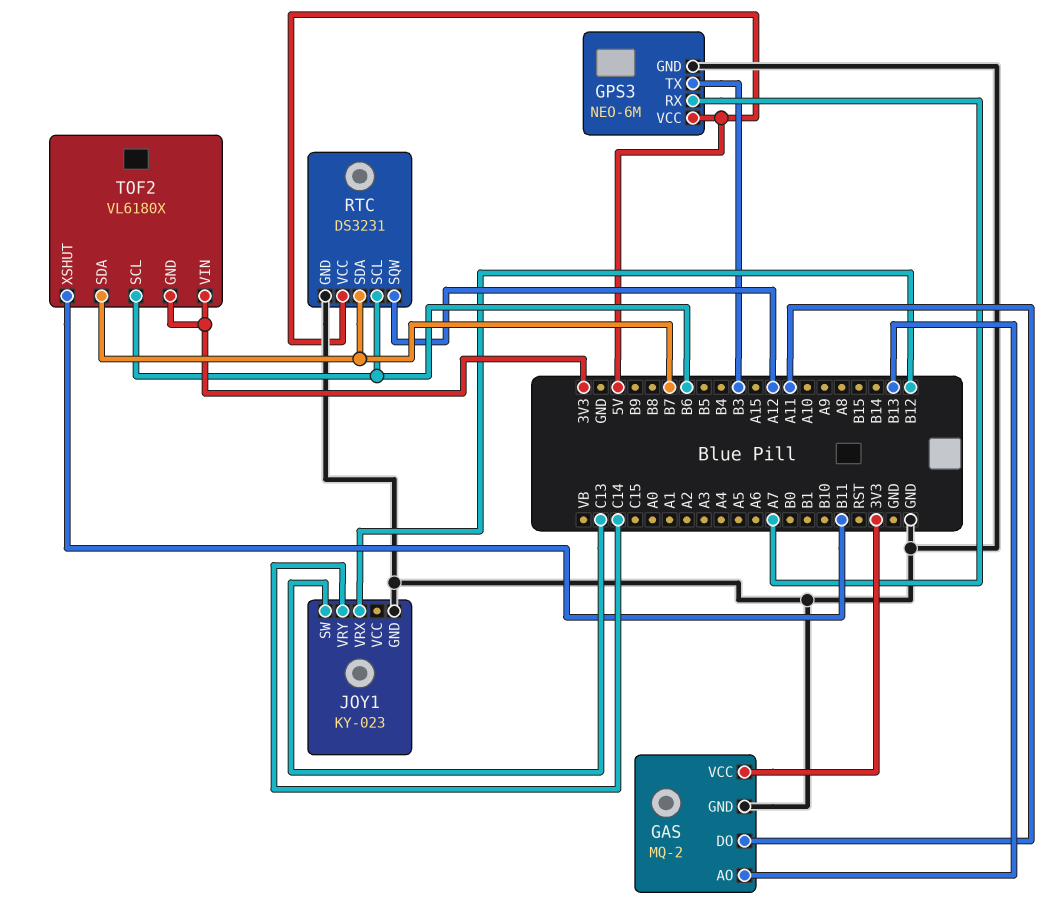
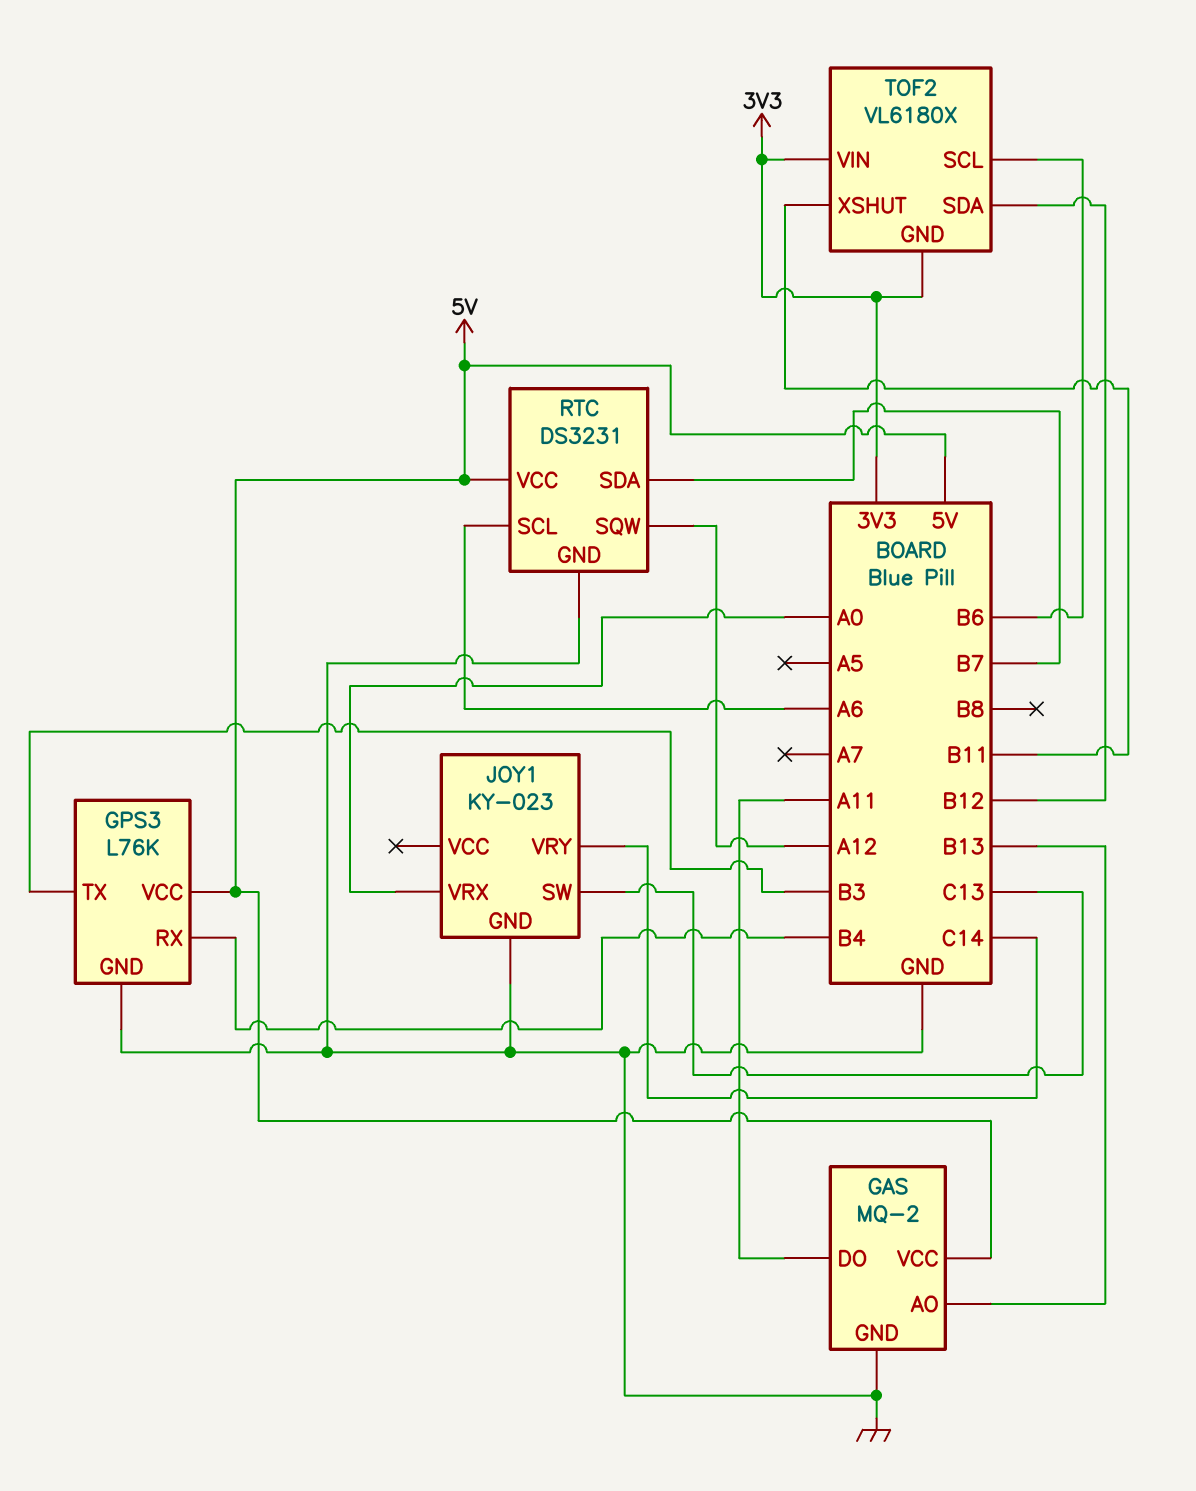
GAS pin VCC: 3V3 -> 5V
GPS3: NEO-6M -> L76K
GPS3 pin RX: A7 -> B4
JOY1 pin VRX: B12 -> A0
RTC pin SCL: B6 -> A6
TOF2 pin SDA: B7 -> B12

